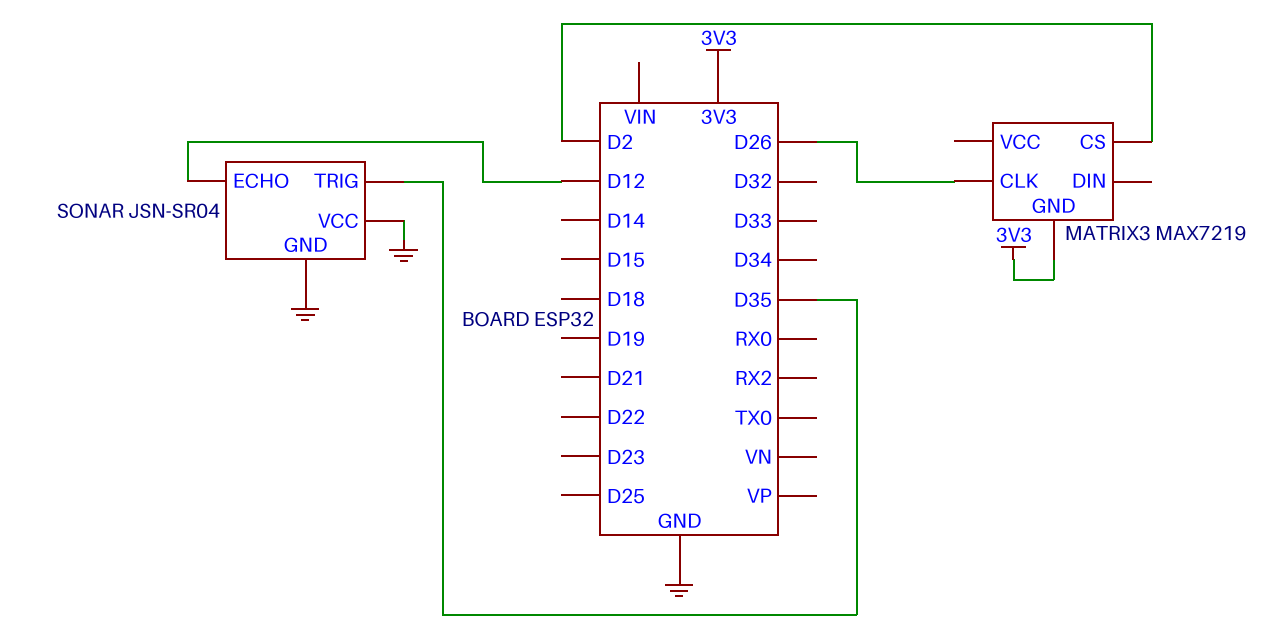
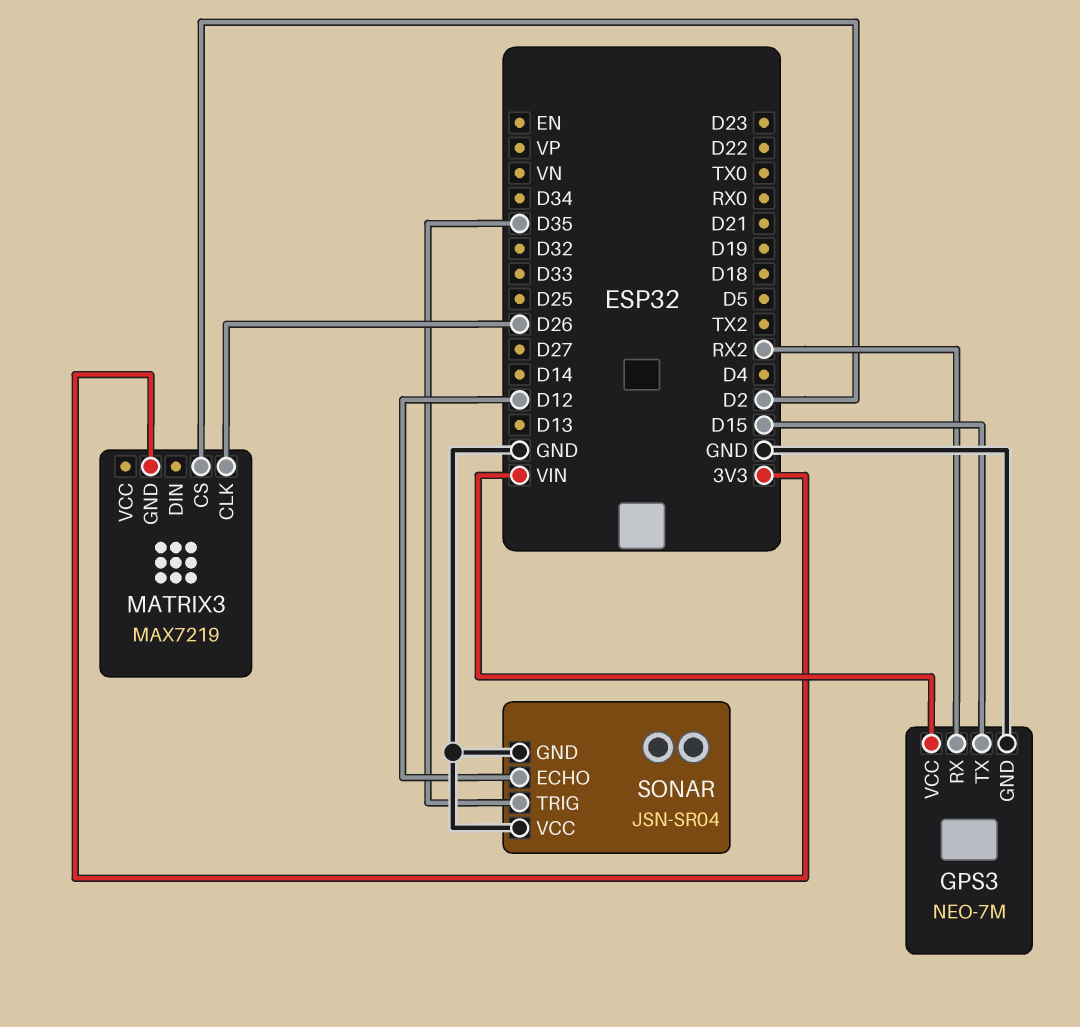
GPS3: none -> NEO-7M
GPS3 pin GND: none -> GND
GPS3 pin RX: none -> RX2
GPS3 pin TX: none -> D15
GPS3 pin VCC: none -> VIN

